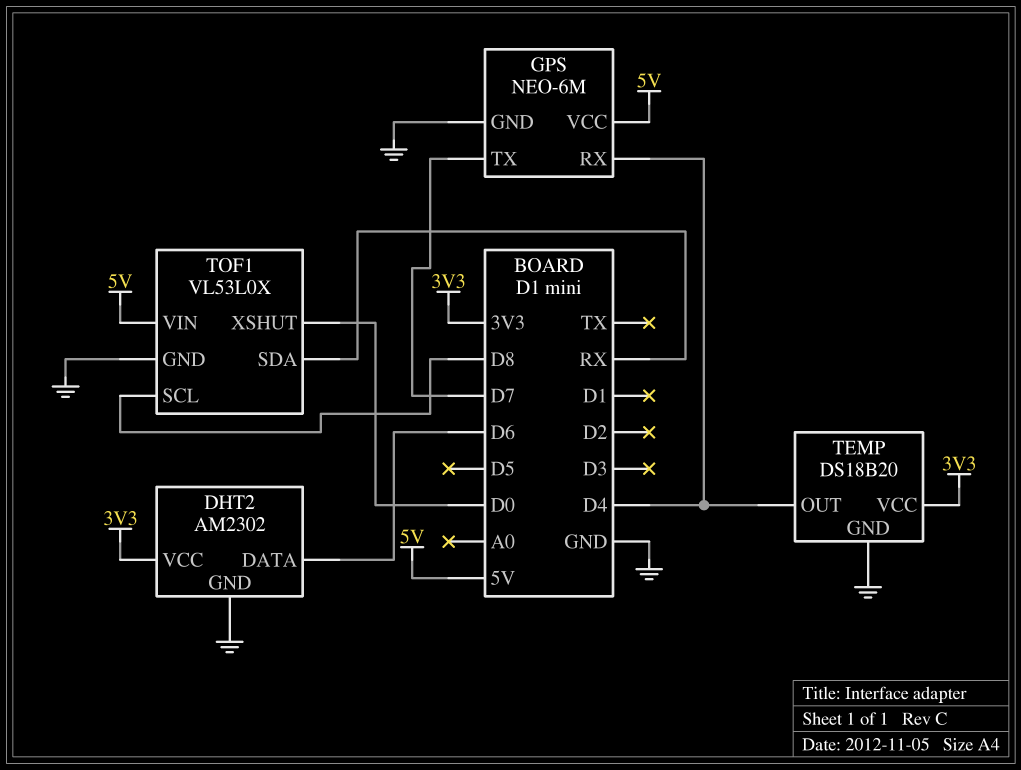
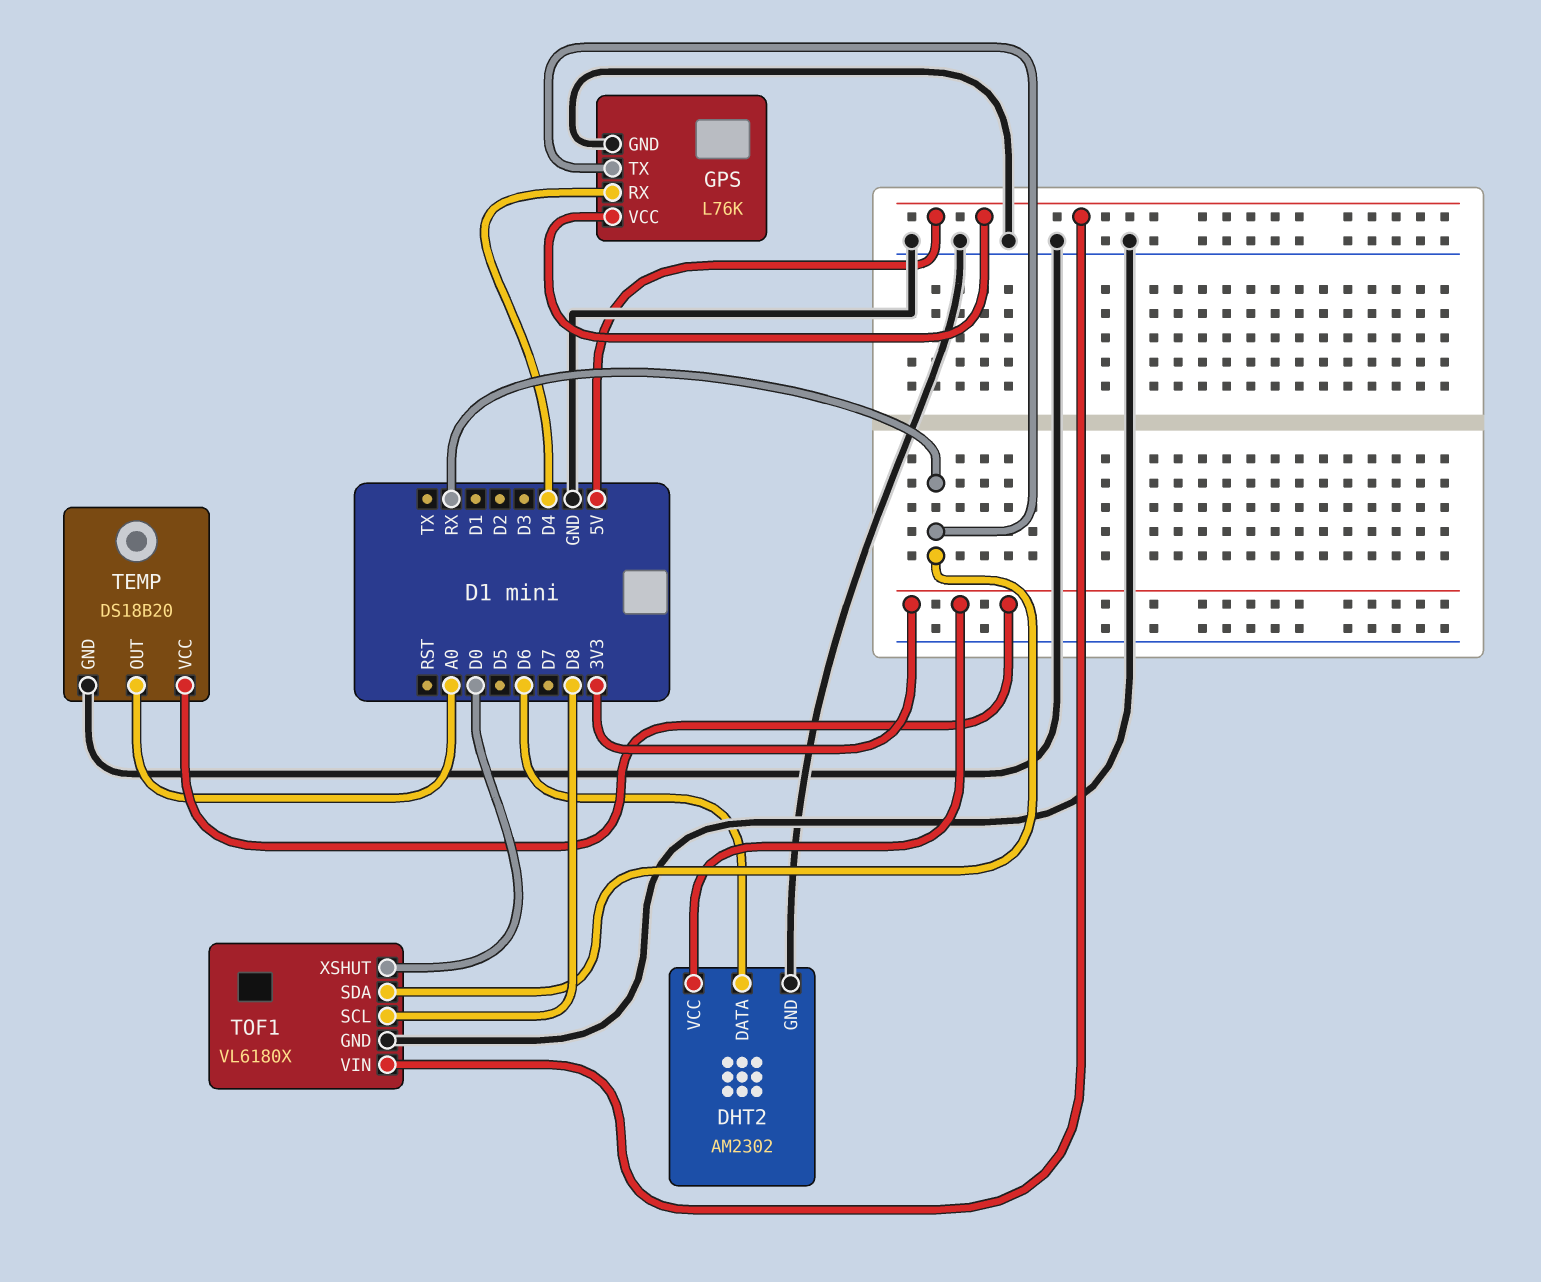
GPS: NEO-6M -> L76K
GPS pin TX: D7 -> RX
TEMP pin OUT: D4 -> A0
TOF1: VL53L0X -> VL6180X

